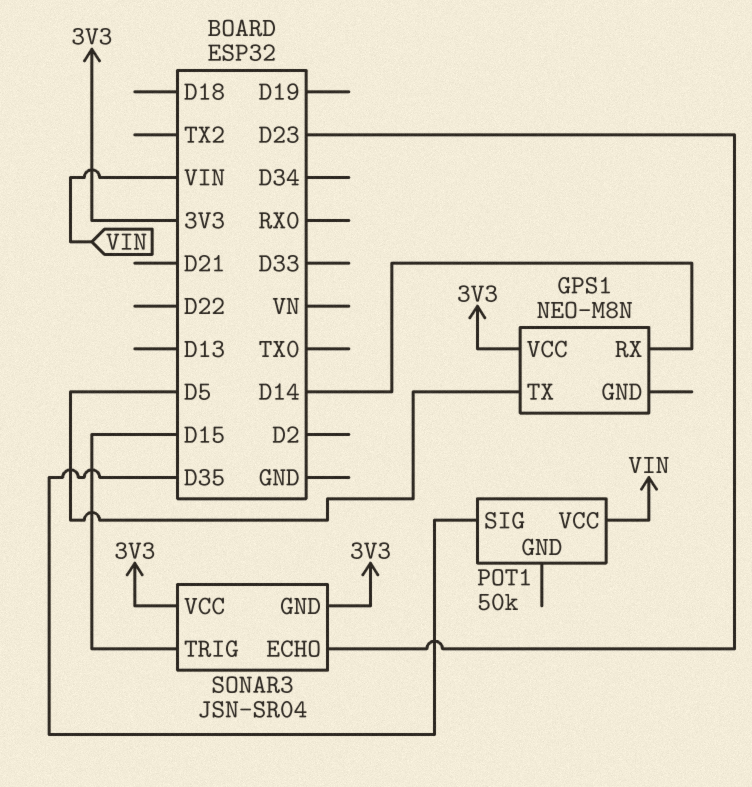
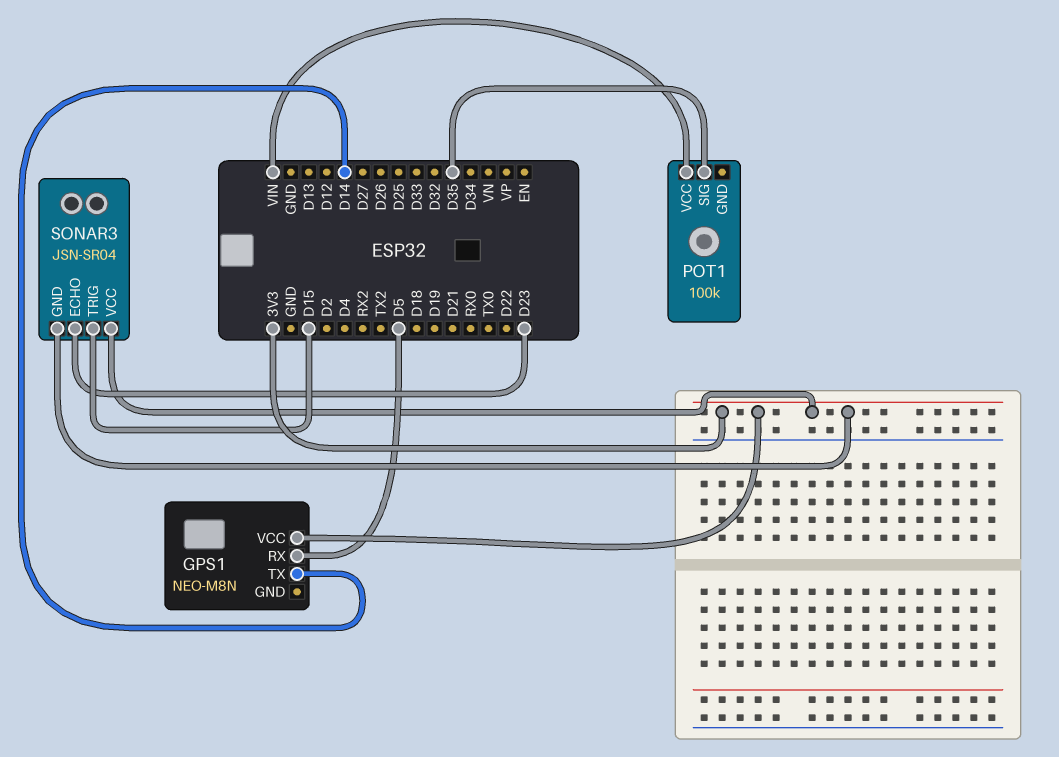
GPS1 pin RX: D14 -> D5
GPS1 pin TX: D5 -> D14
POT1: 50k -> 100k

